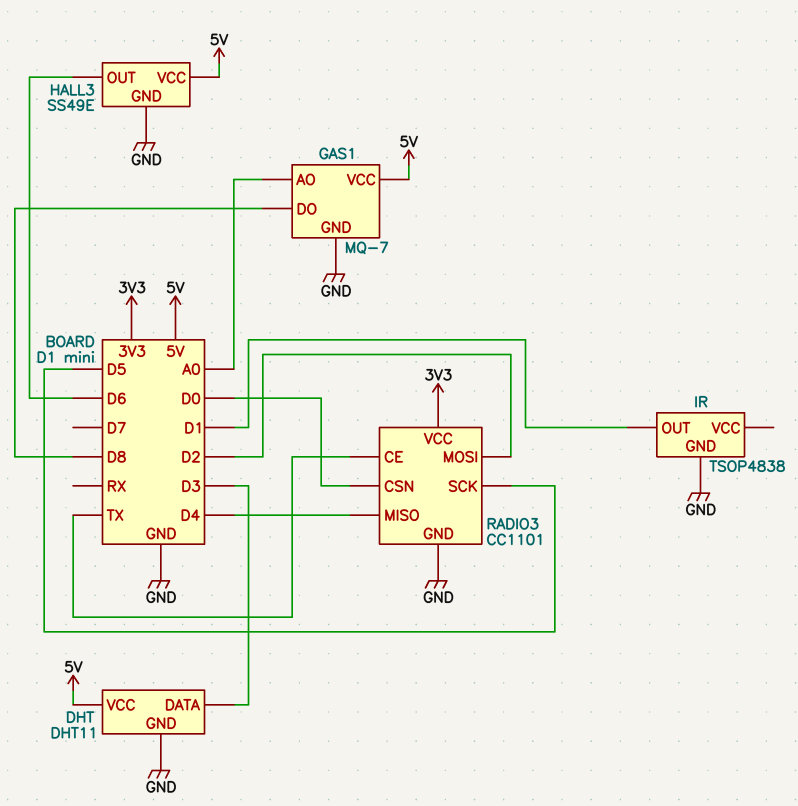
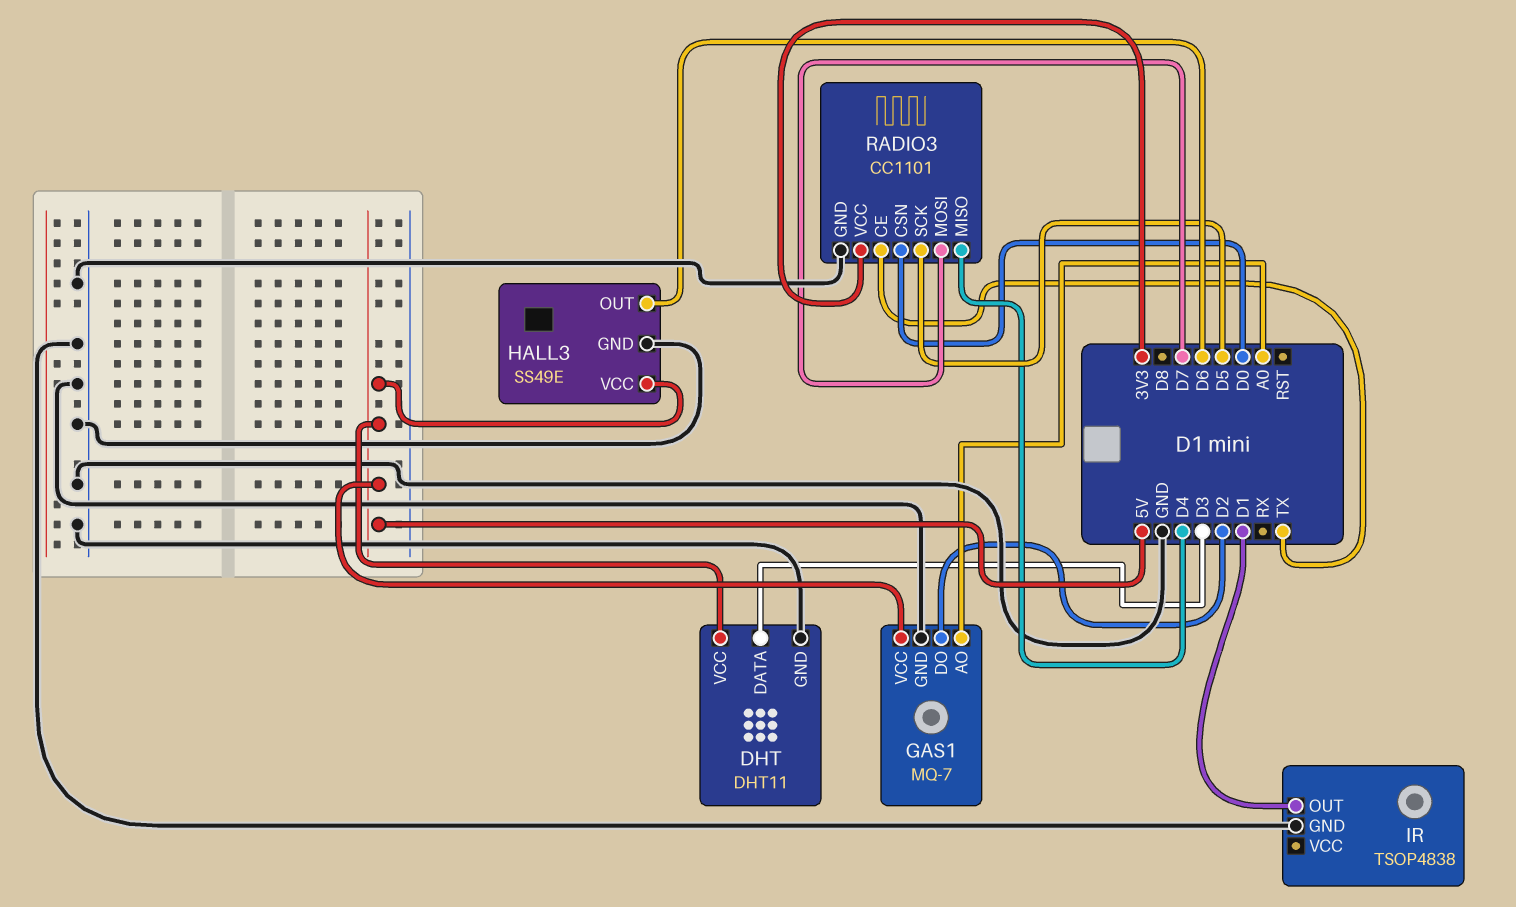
GAS1 pin DO: D8 -> D2
RADIO3 pin MOSI: D2 -> D7

